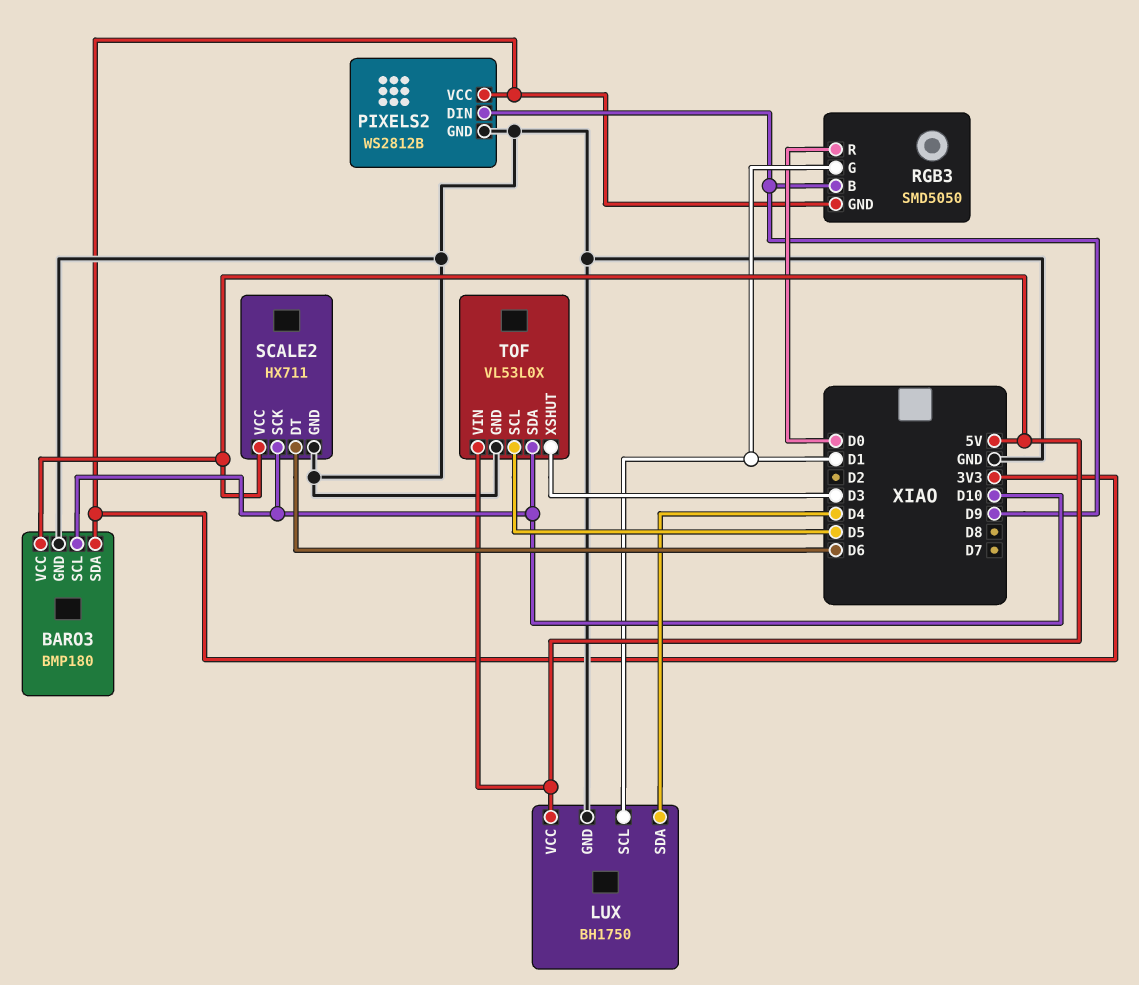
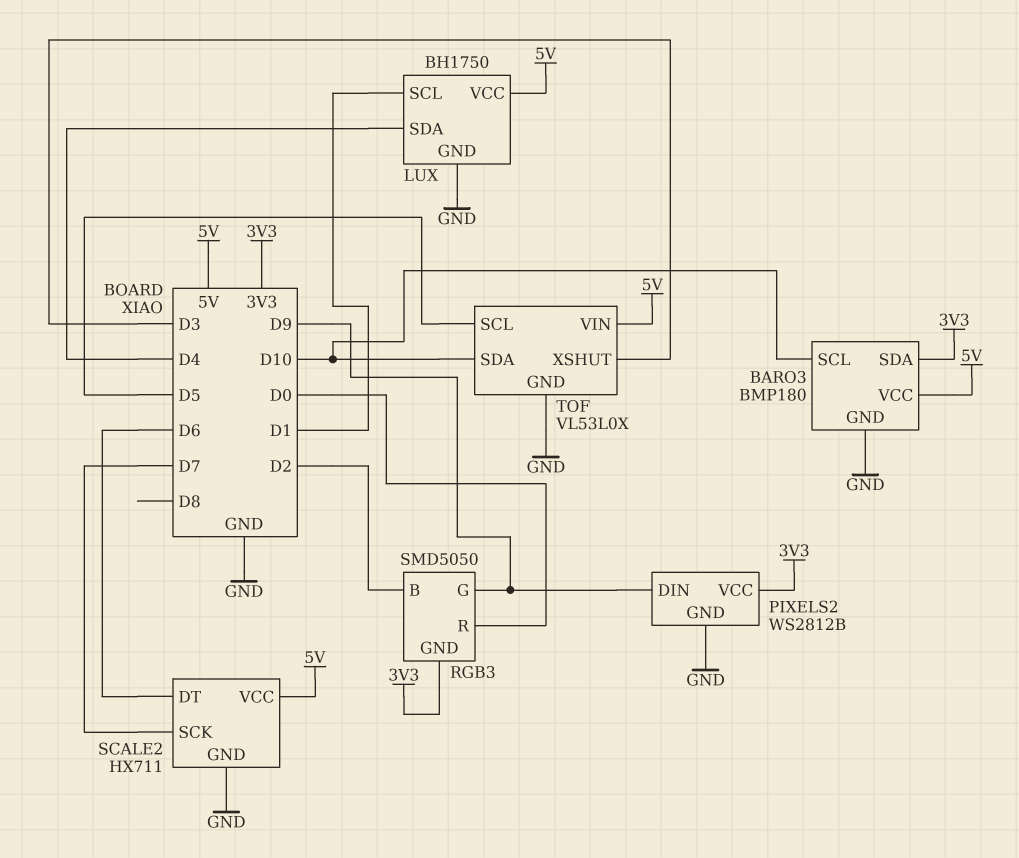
RGB3 pin B: D9 -> D2
RGB3 pin G: D1 -> D9
SCALE2 pin SCK: D10 -> D7

